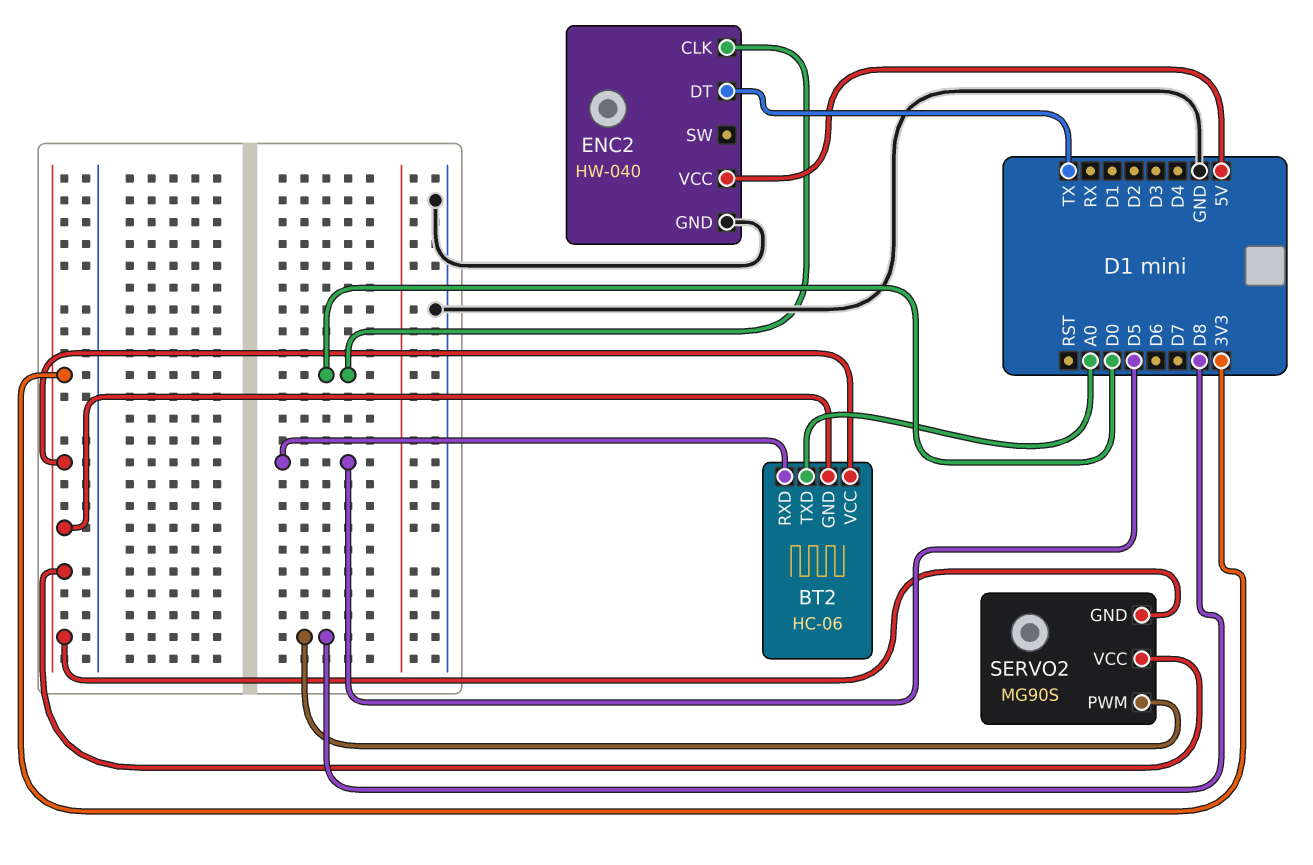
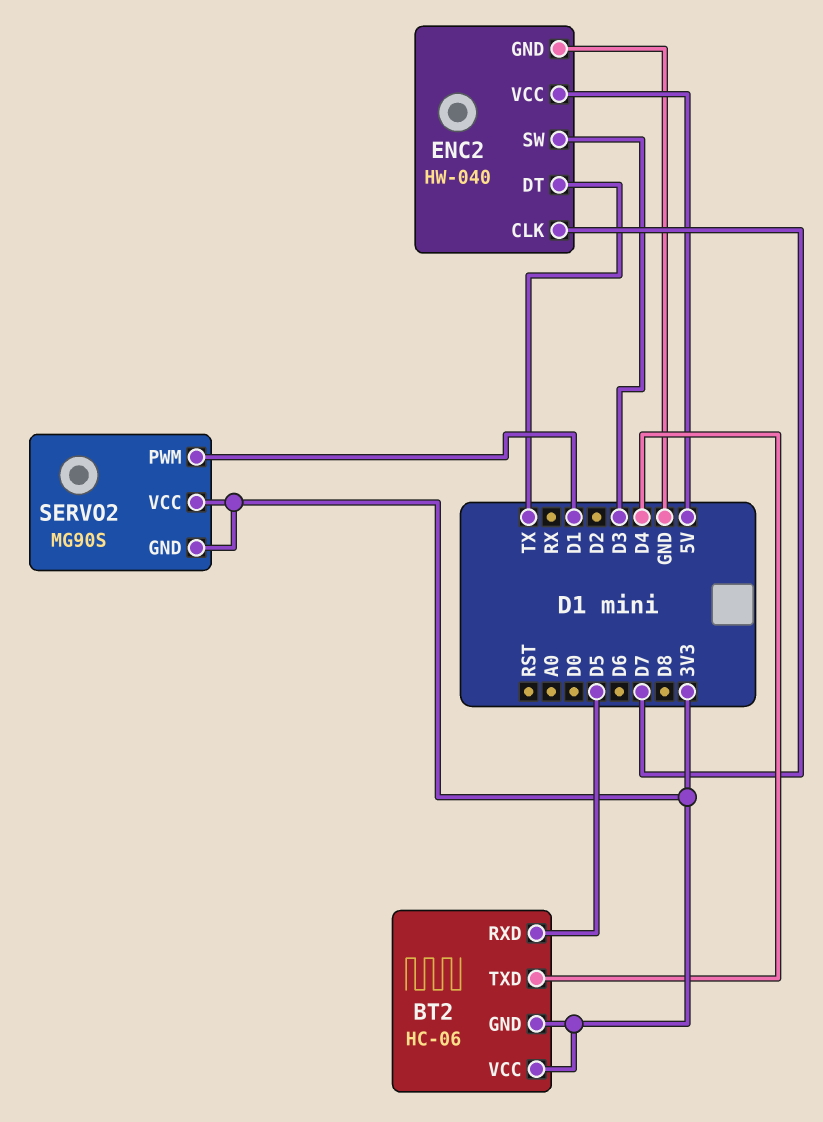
BT2 pin TXD: A0 -> D4
ENC2 pin CLK: D0 -> D7
ENC2 pin SW: none -> D3
SERVO2 pin PWM: D8 -> D1

